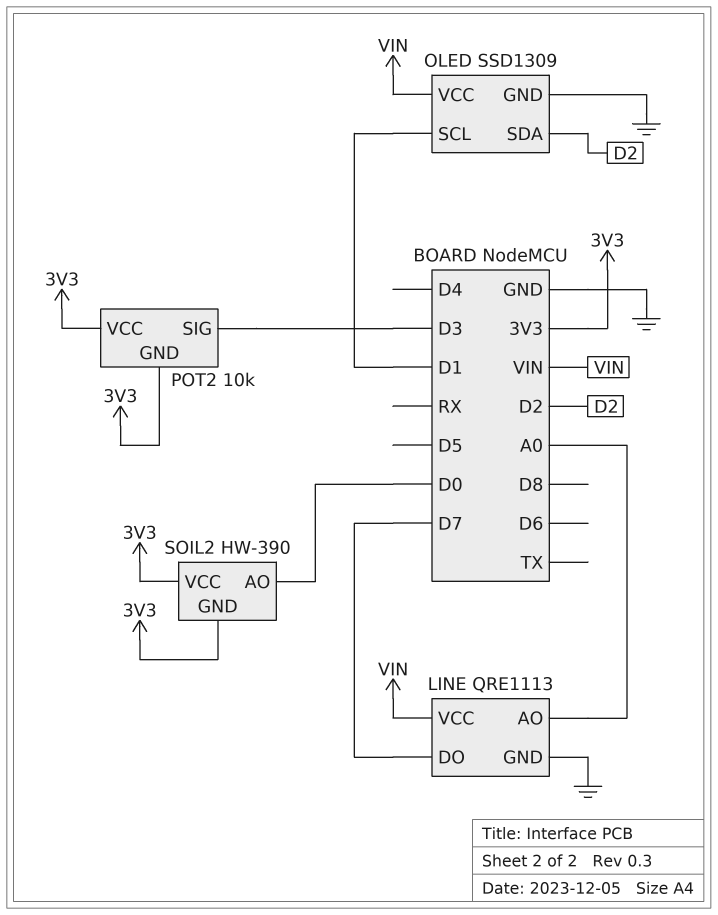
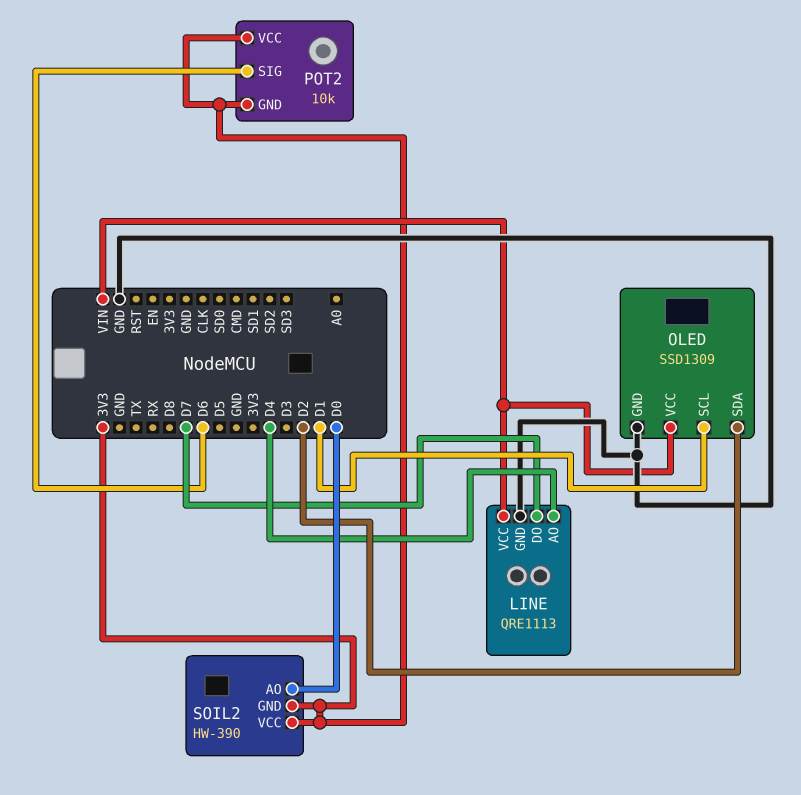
LINE pin AO: A0 -> D4
POT2 pin SIG: D3 -> D6

